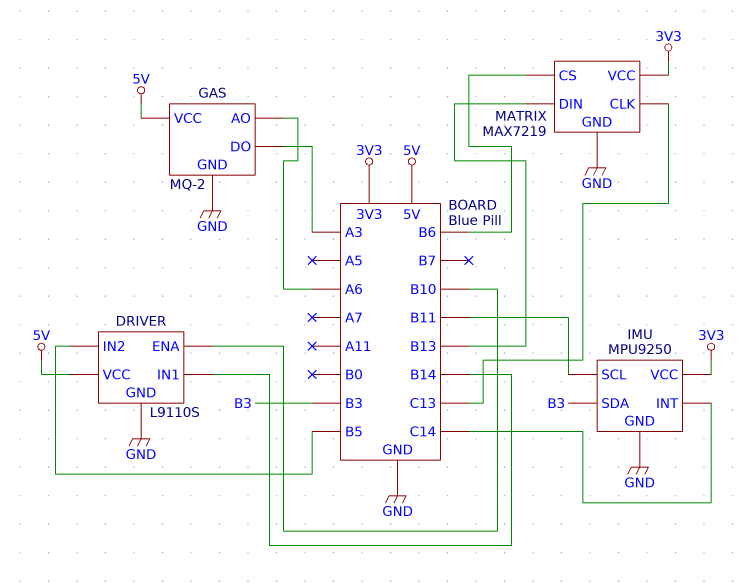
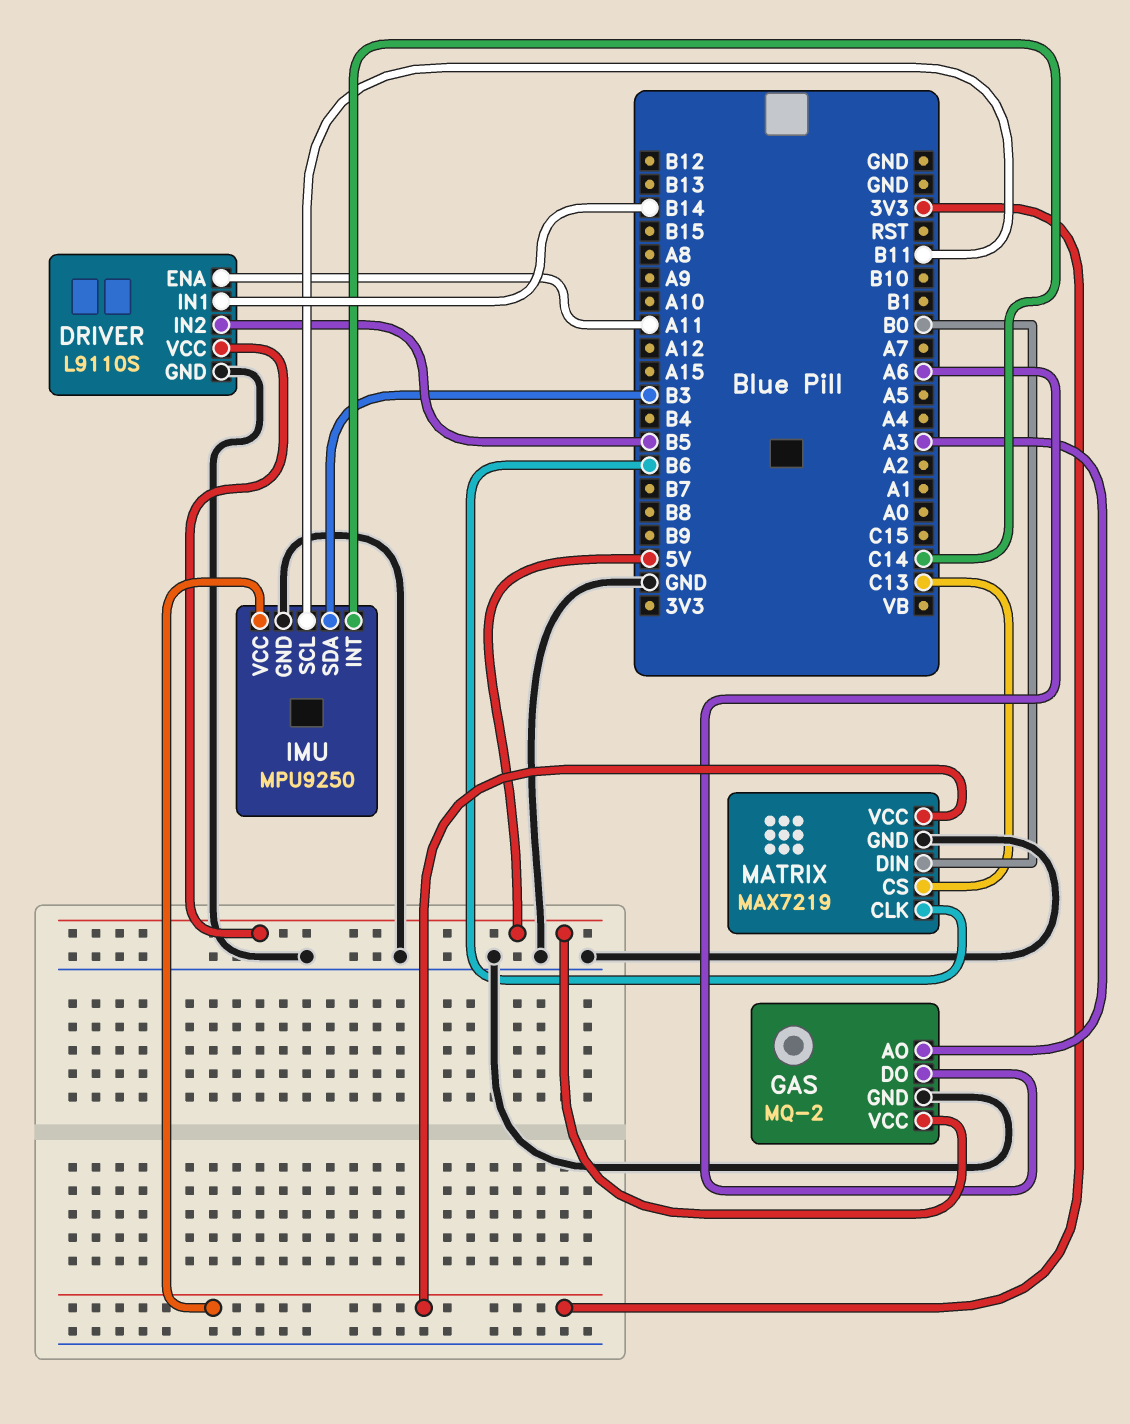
DRIVER pin ENA: B10 -> A11
GAS pin AO: A6 -> A3
GAS pin DO: A3 -> A6
MATRIX pin CLK: C13 -> B6
MATRIX pin CS: B6 -> C13
MATRIX pin DIN: B13 -> B0

